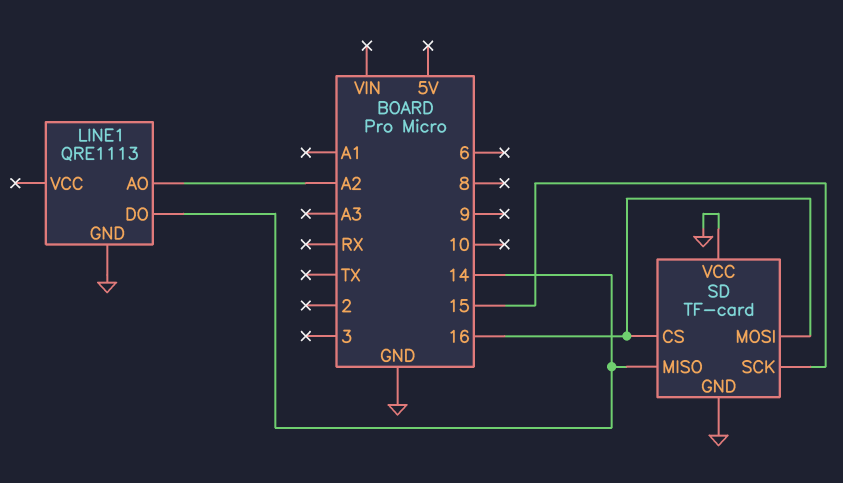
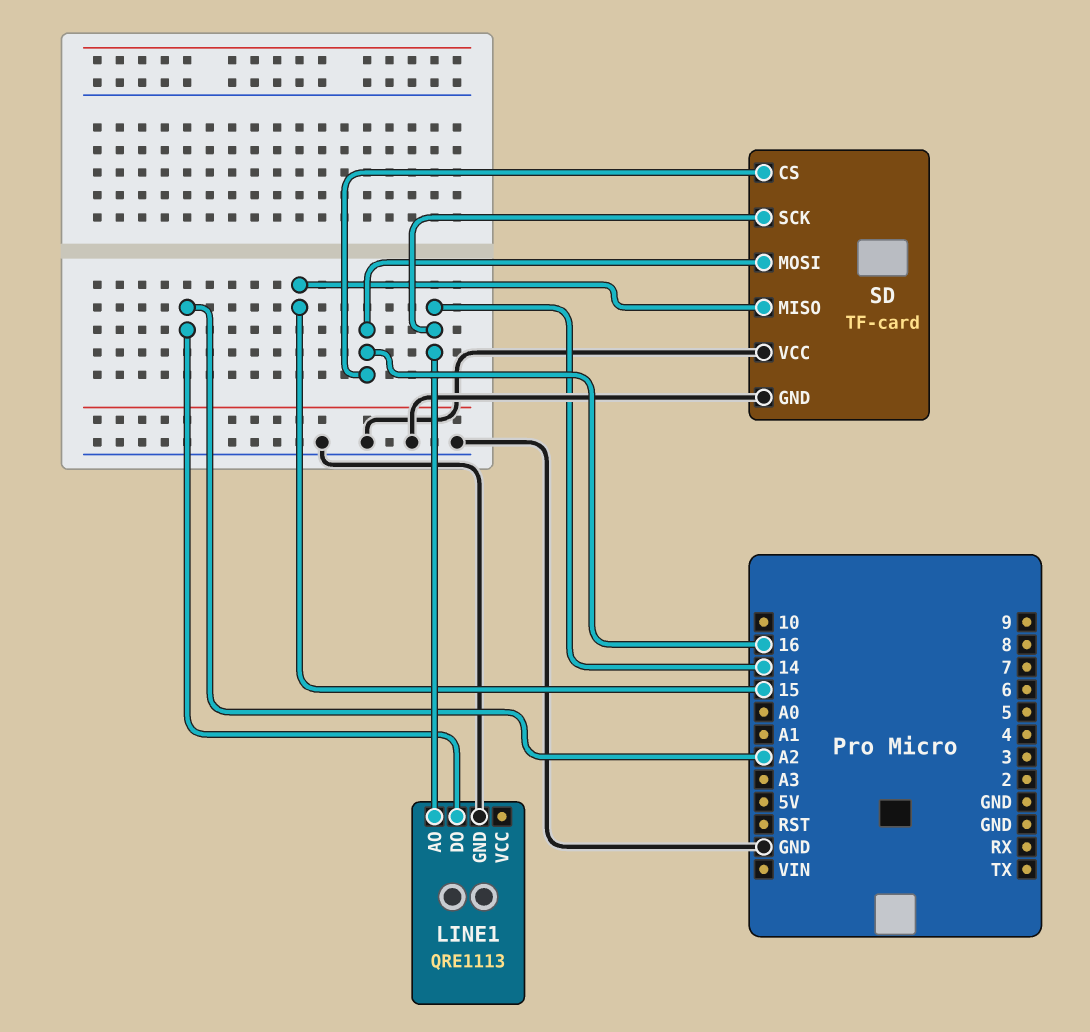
LINE1 pin AO: A2 -> 14
LINE1 pin DO: 14 -> A2
SD pin MISO: 14 -> 15
SD pin SCK: 15 -> 14

